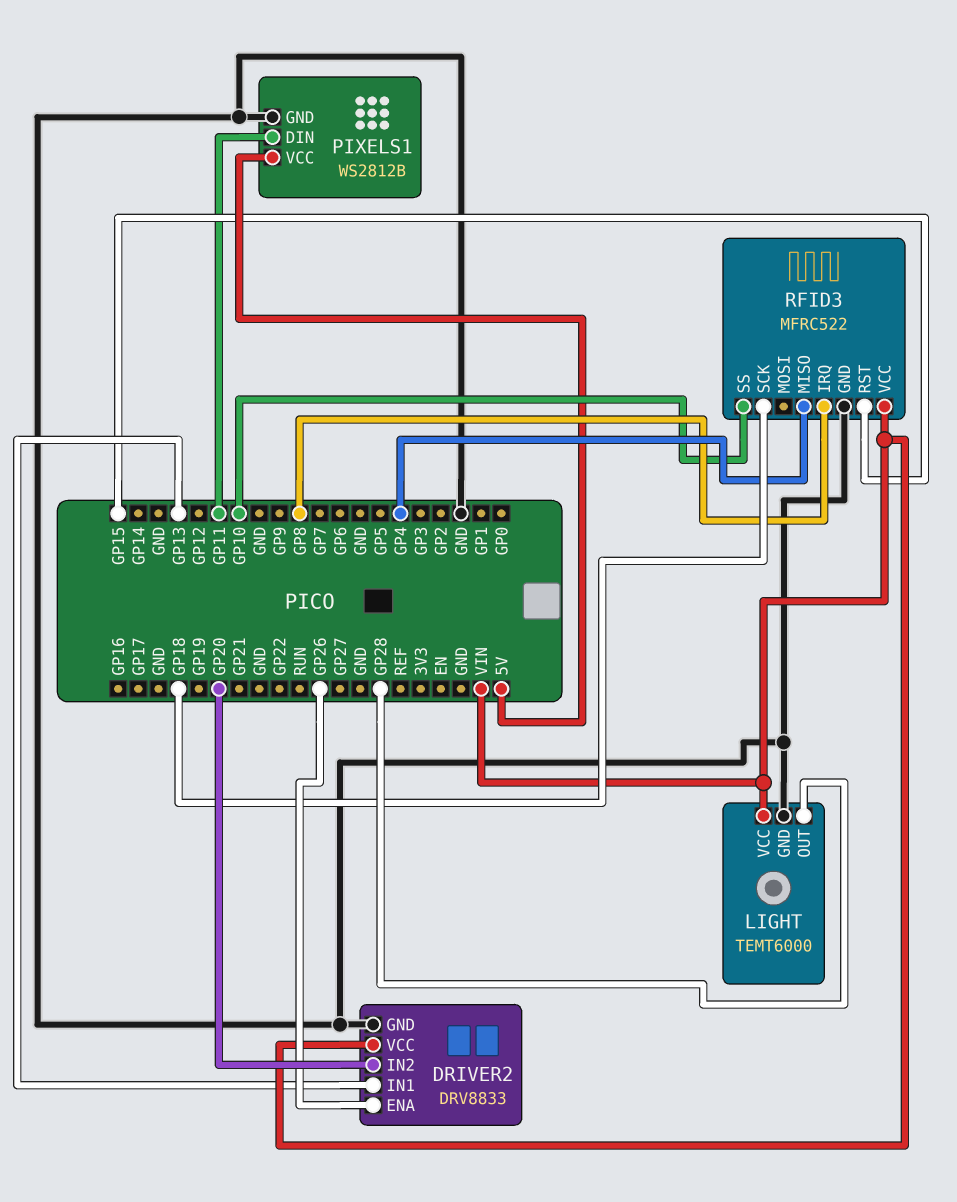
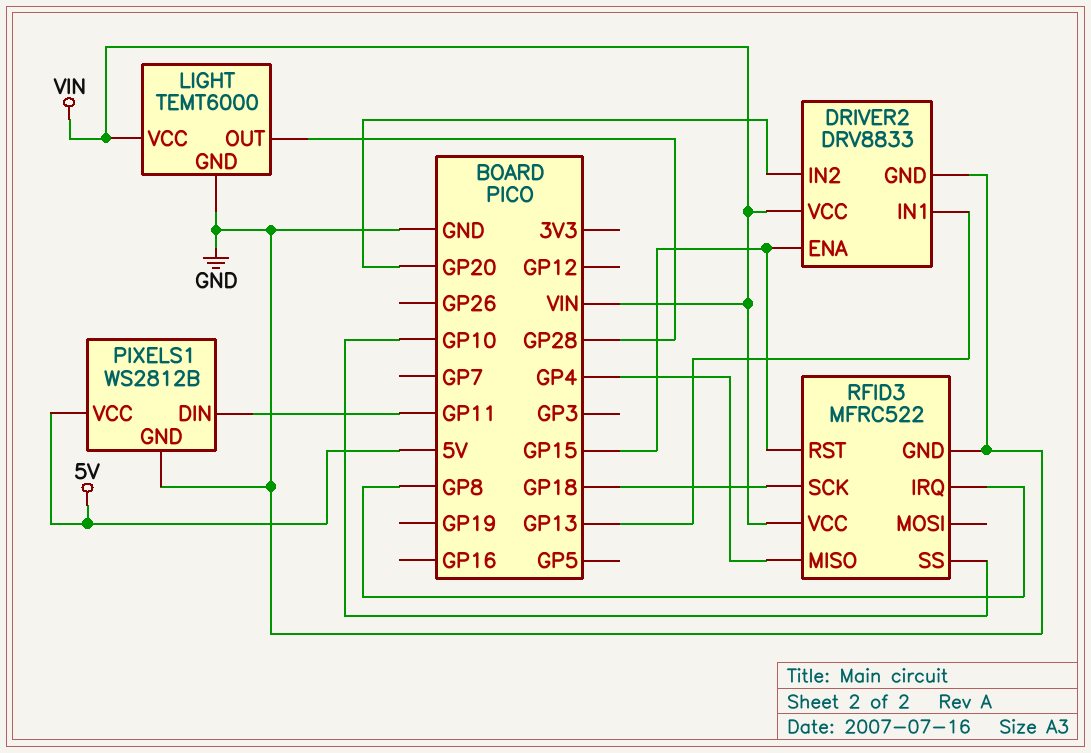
DRIVER2 pin ENA: GP26 -> GP15

